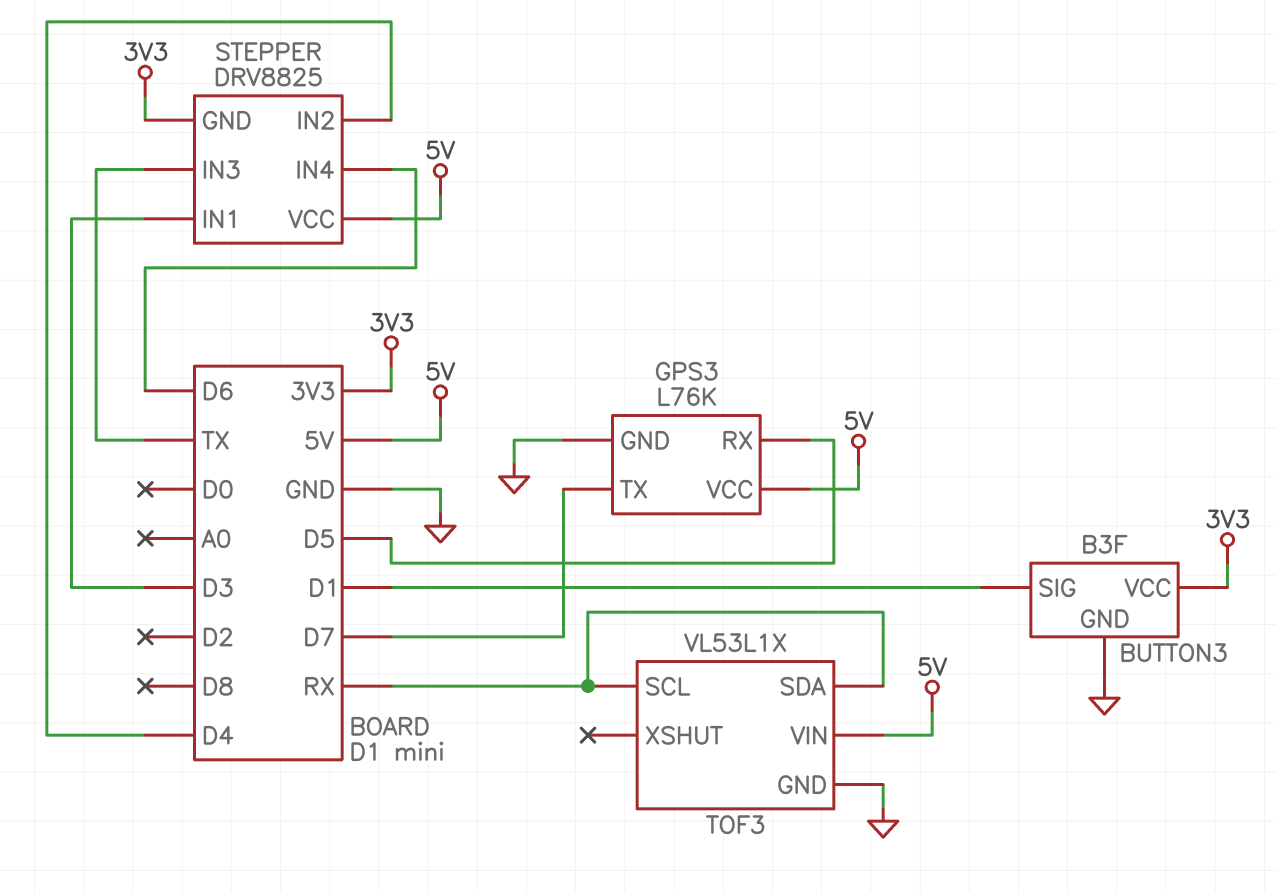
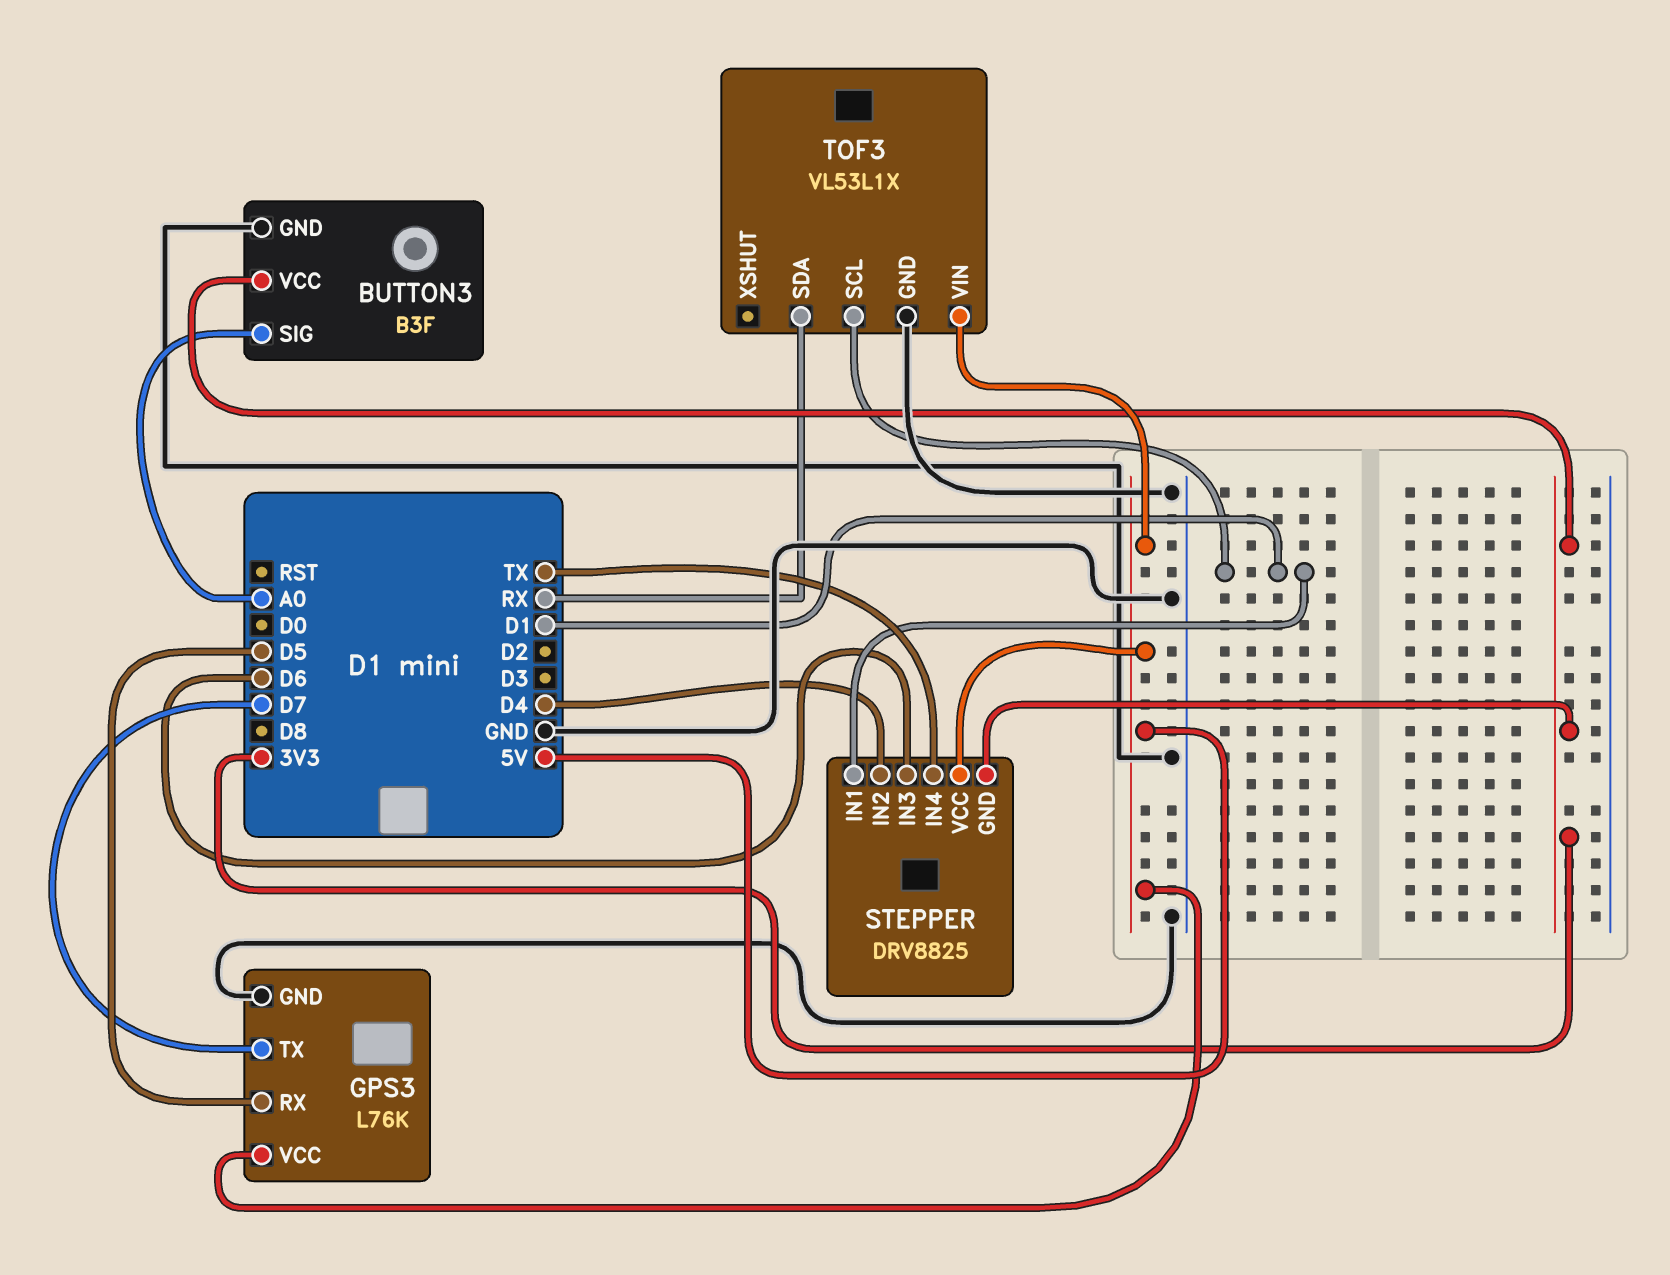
BUTTON3 pin SIG: D1 -> A0
STEPPER pin IN1: D3 -> D1
STEPPER pin IN3: TX -> D6
STEPPER pin IN4: D6 -> TX
TOF3 pin SCL: RX -> D1

